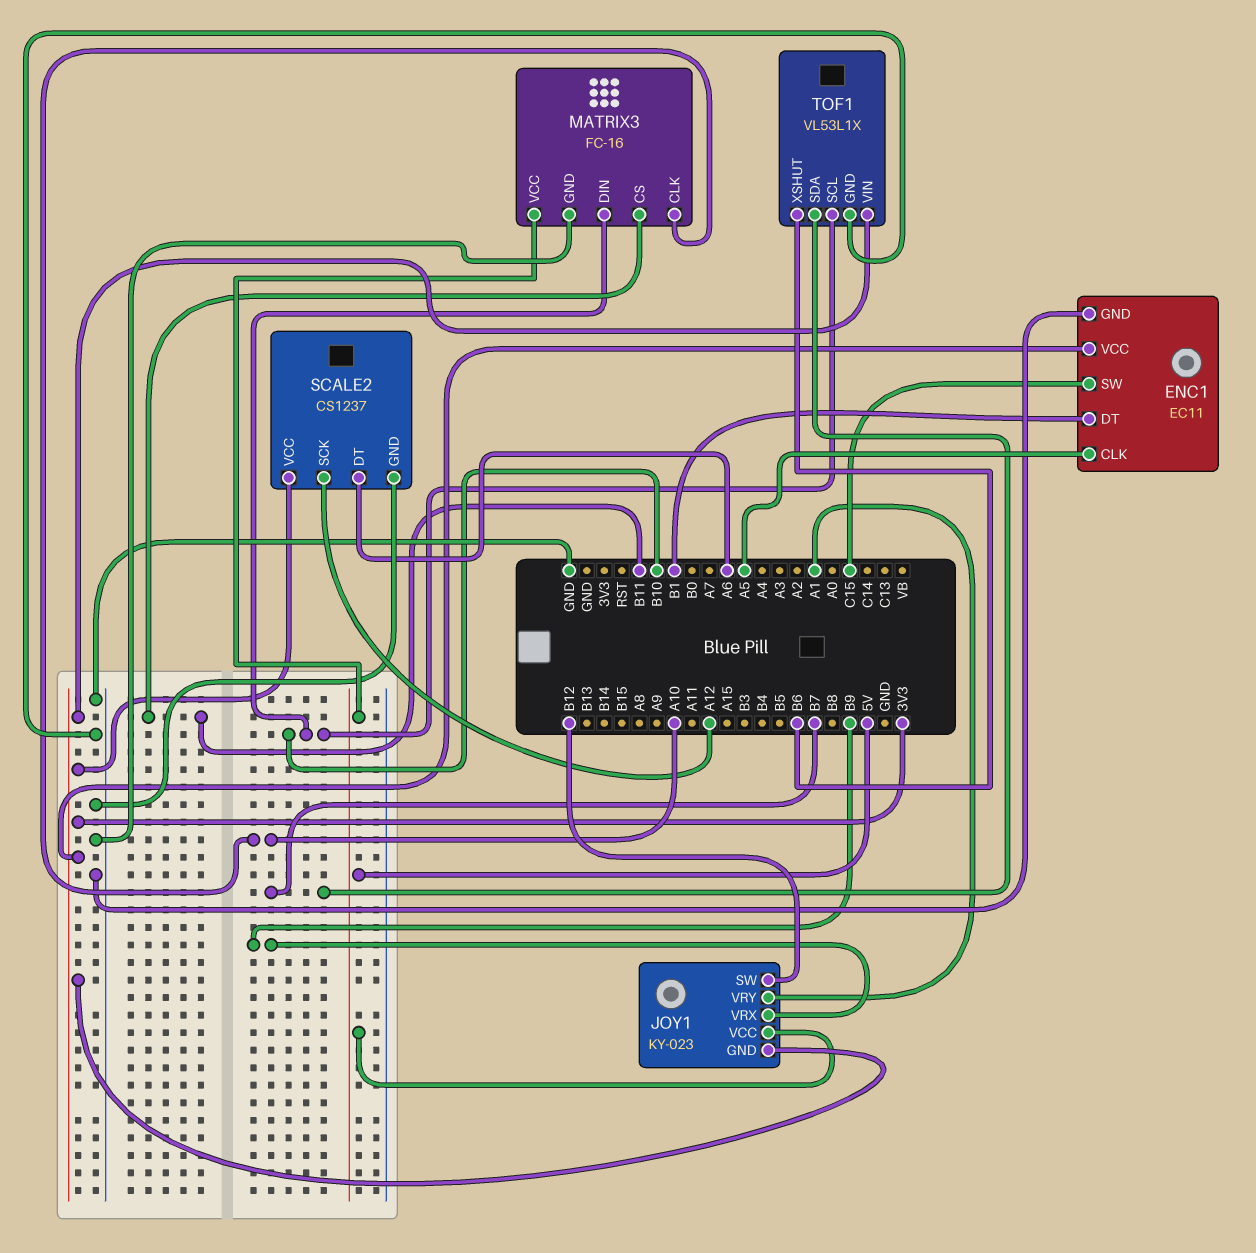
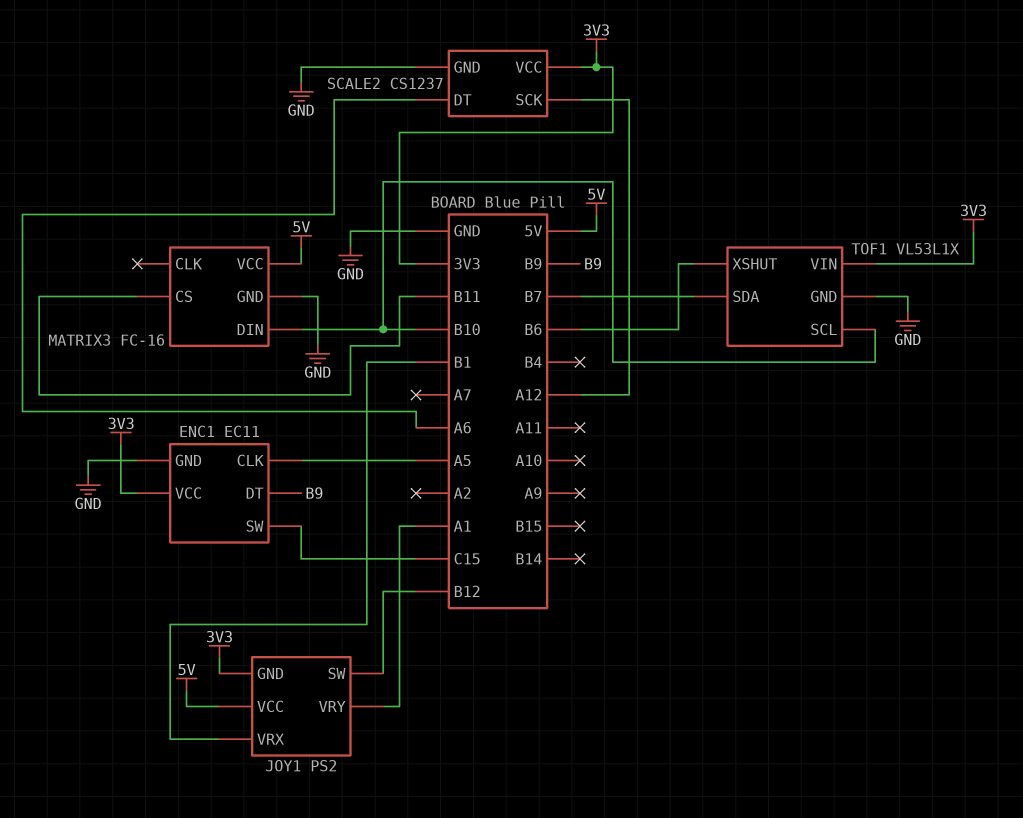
ENC1 pin DT: B1 -> B9
JOY1: KY-023 -> PS2
JOY1 pin VRX: B9 -> B1
MATRIX3 pin CLK: A10 -> none

